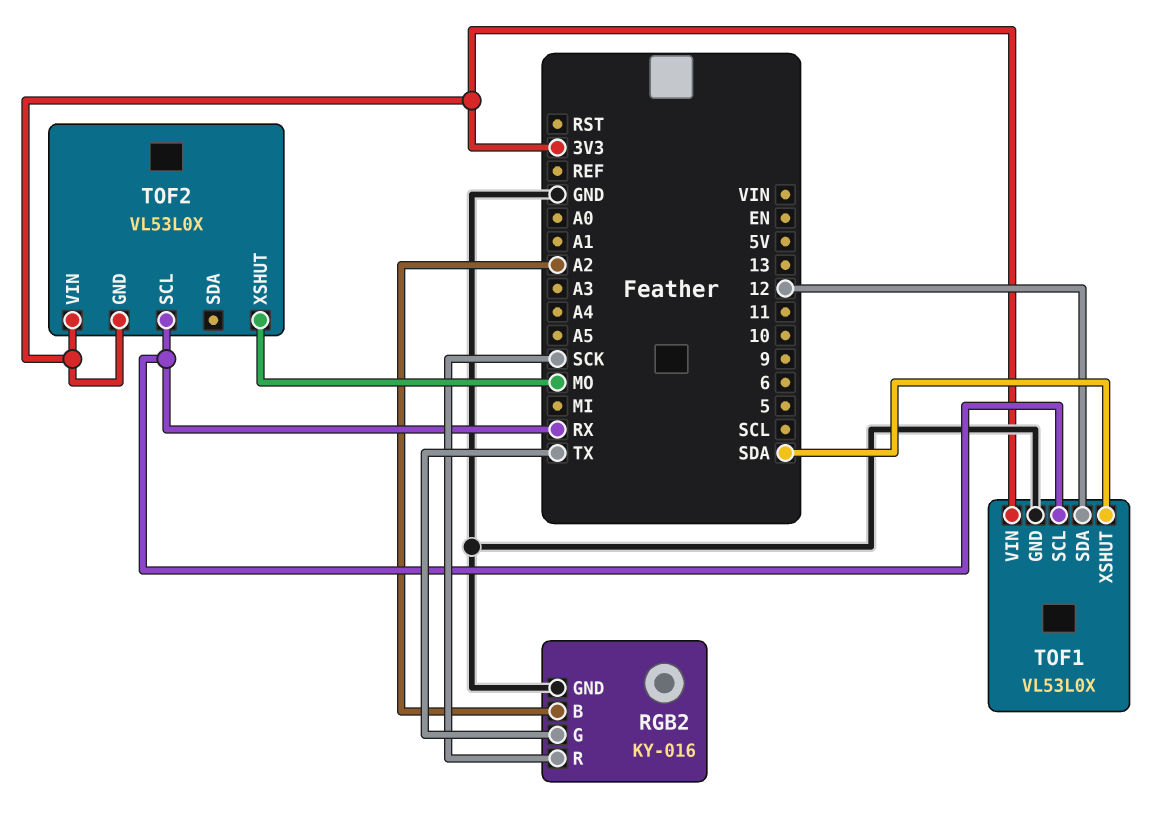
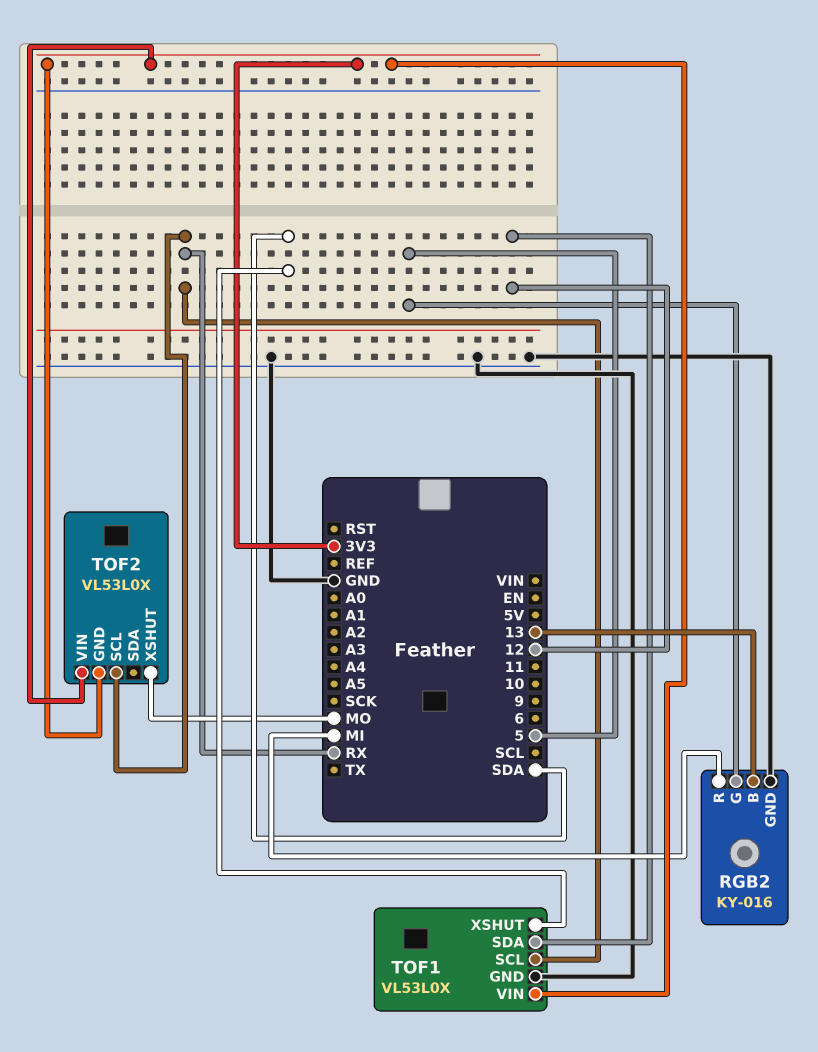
RGB2 pin B: A2 -> 13
RGB2 pin G: TX -> 5
RGB2 pin R: SCK -> MI

